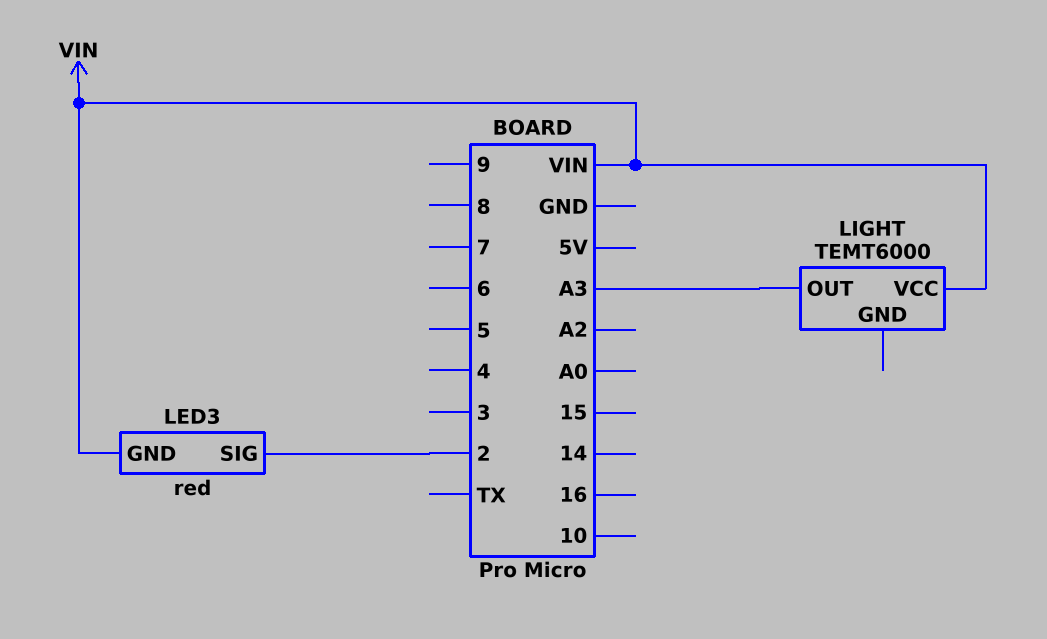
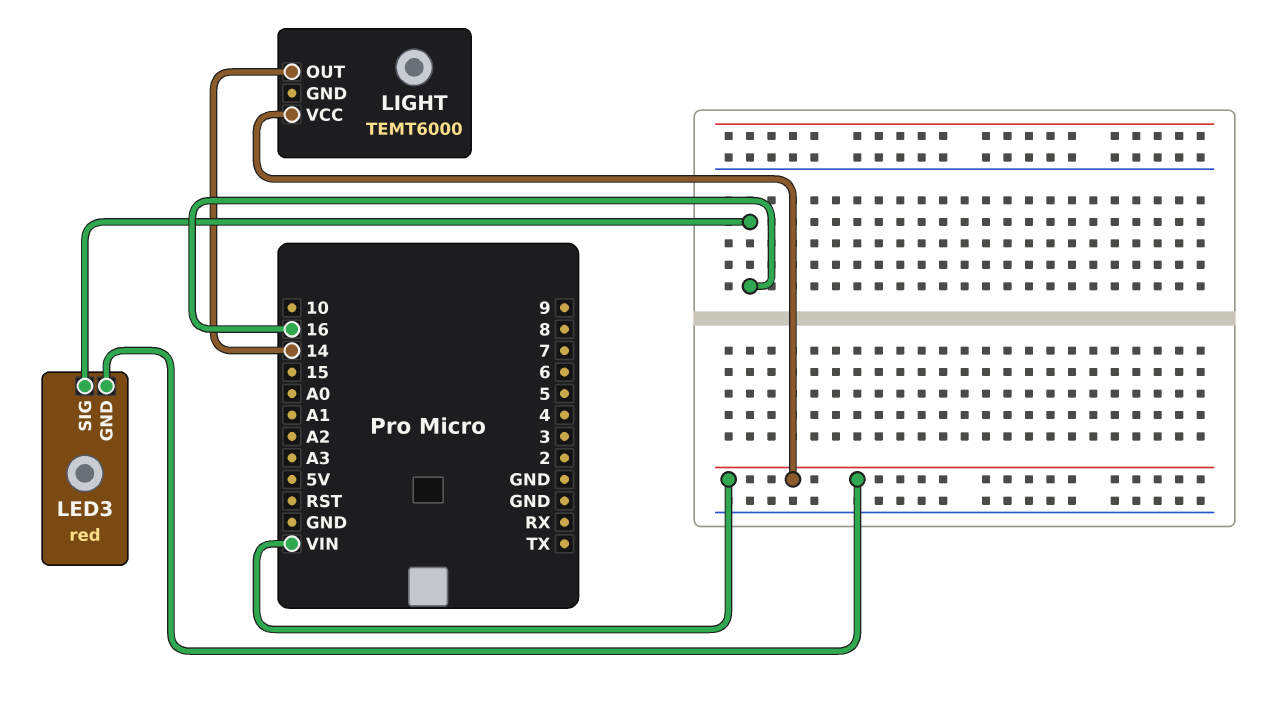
LED3 pin SIG: 2 -> 16
LIGHT pin OUT: A3 -> 14

